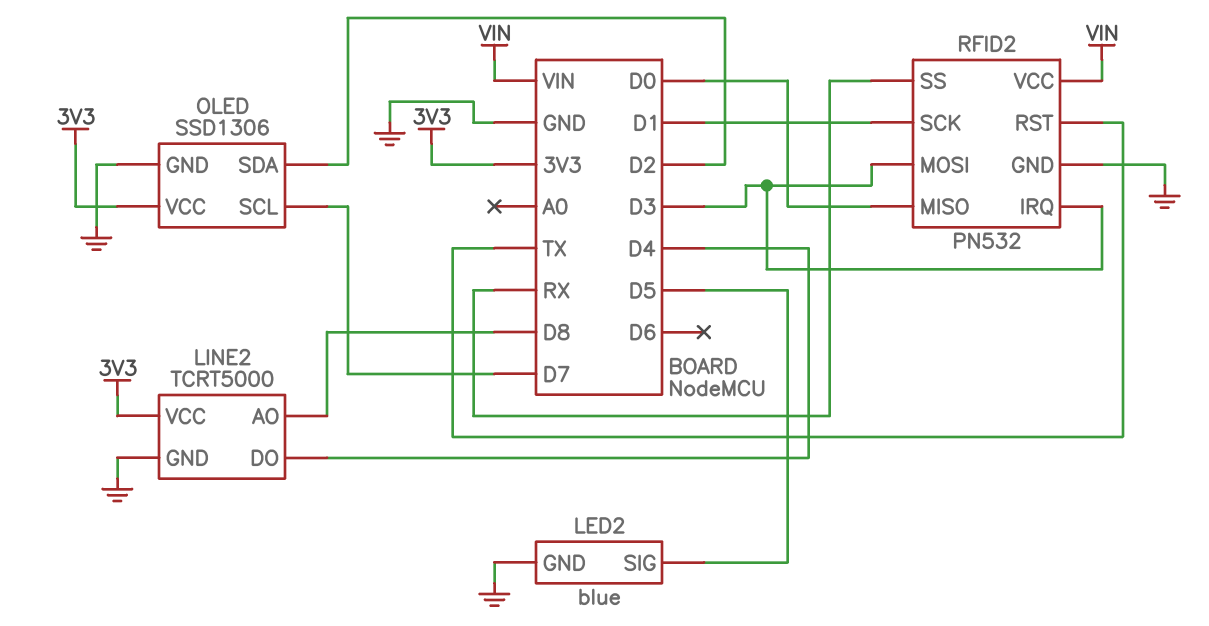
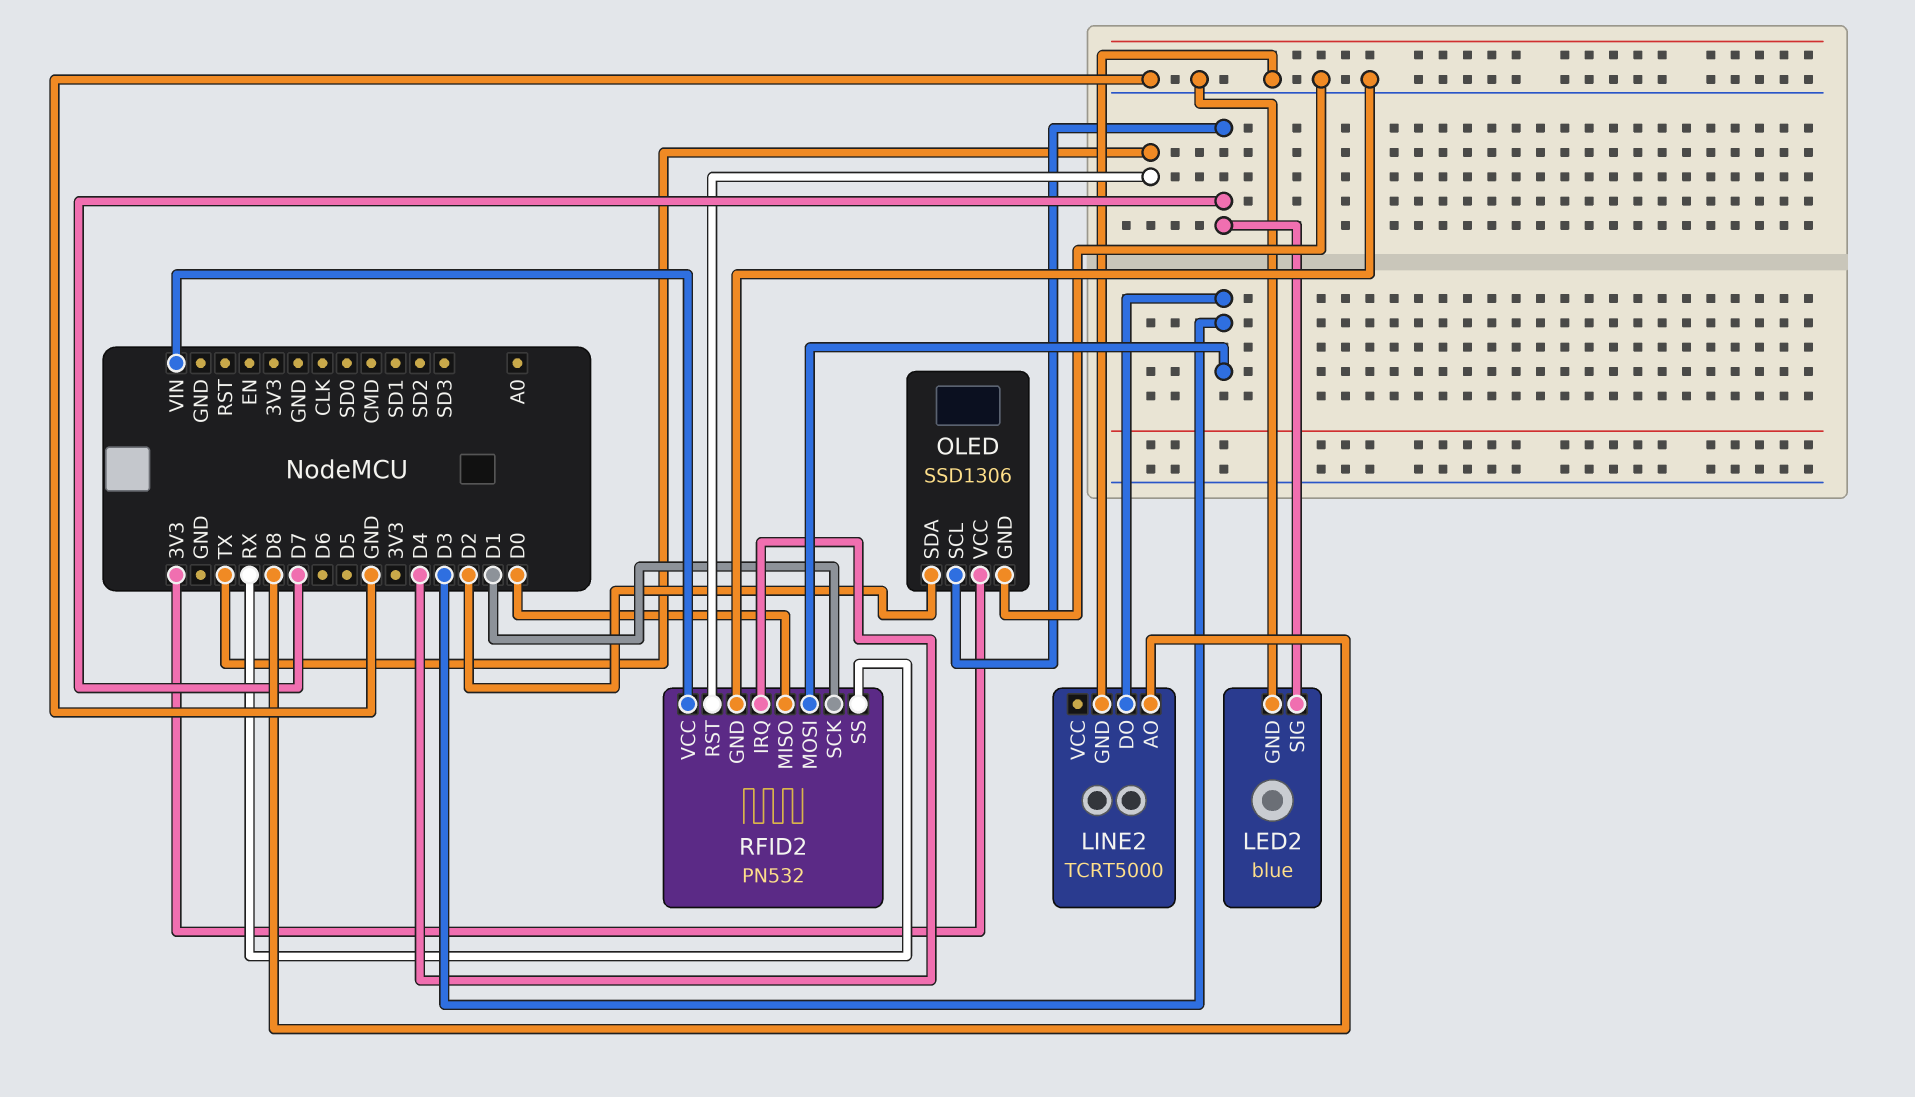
LED2 pin SIG: D5 -> D7
LINE2 pin DO: D4 -> D3
LINE2 pin VCC: 3V3 -> none
RFID2 pin IRQ: D3 -> D4

